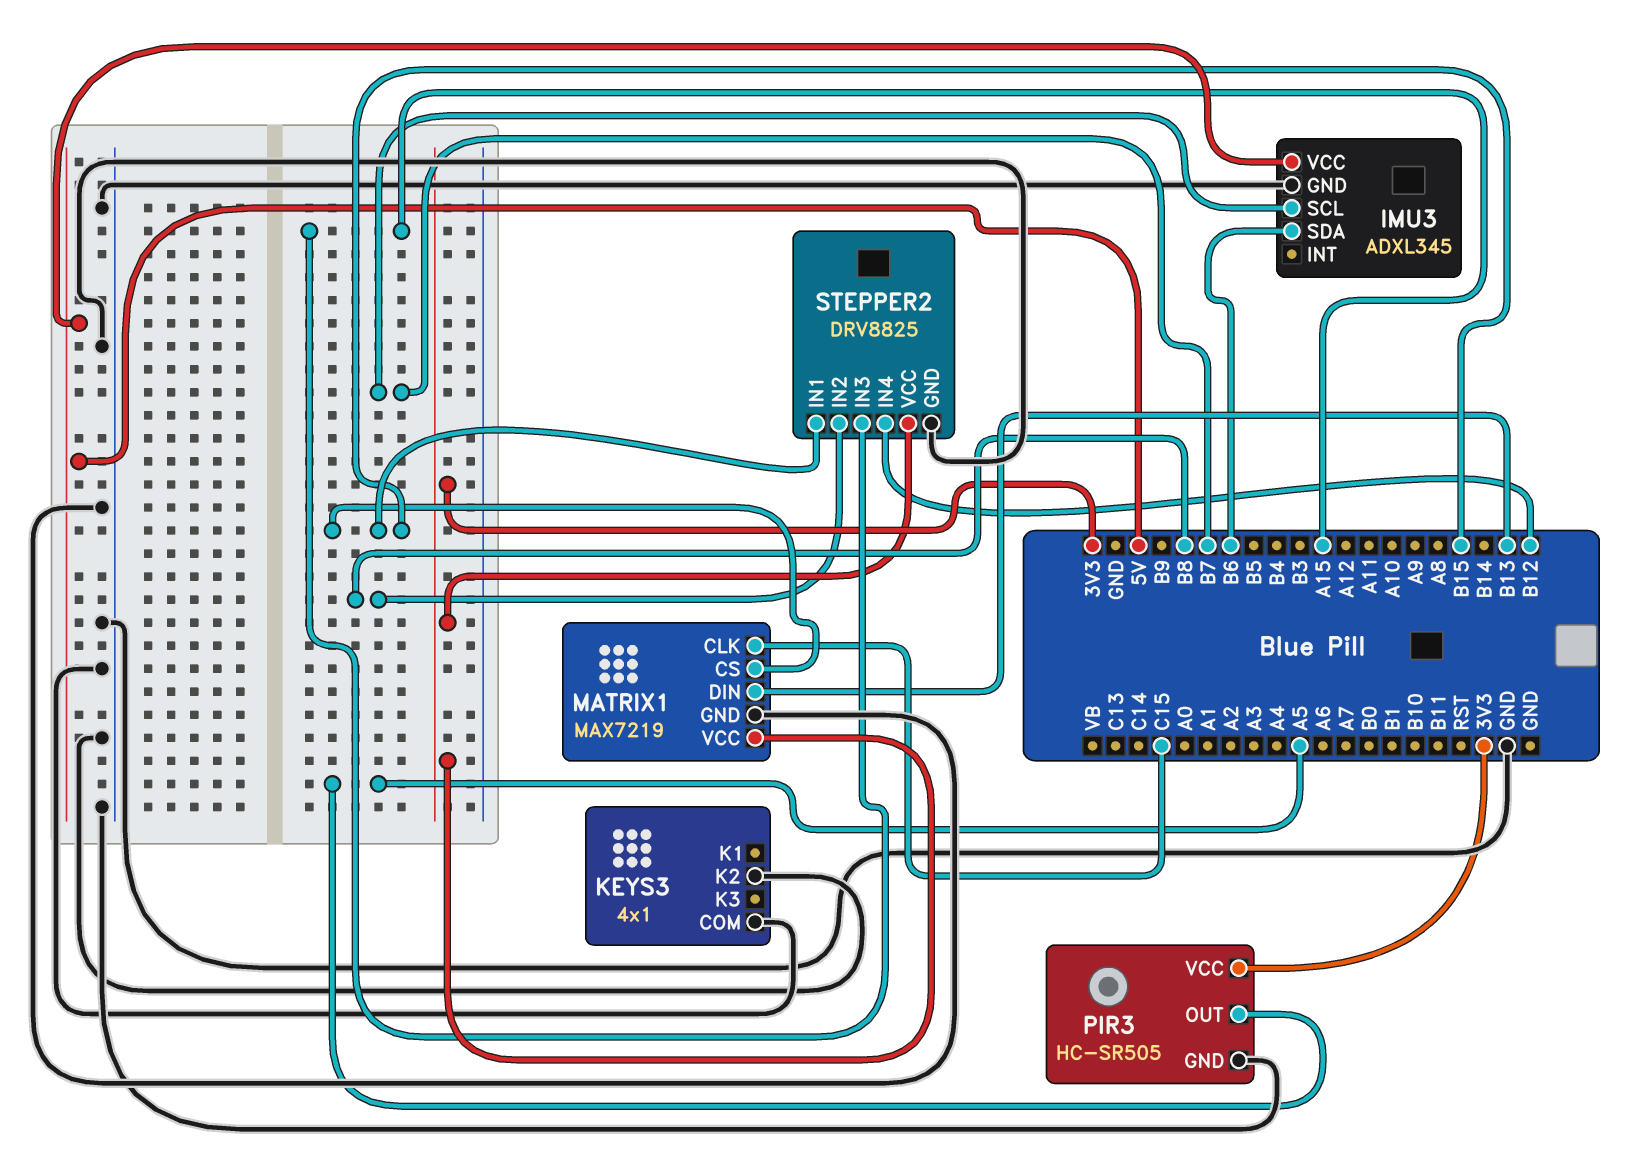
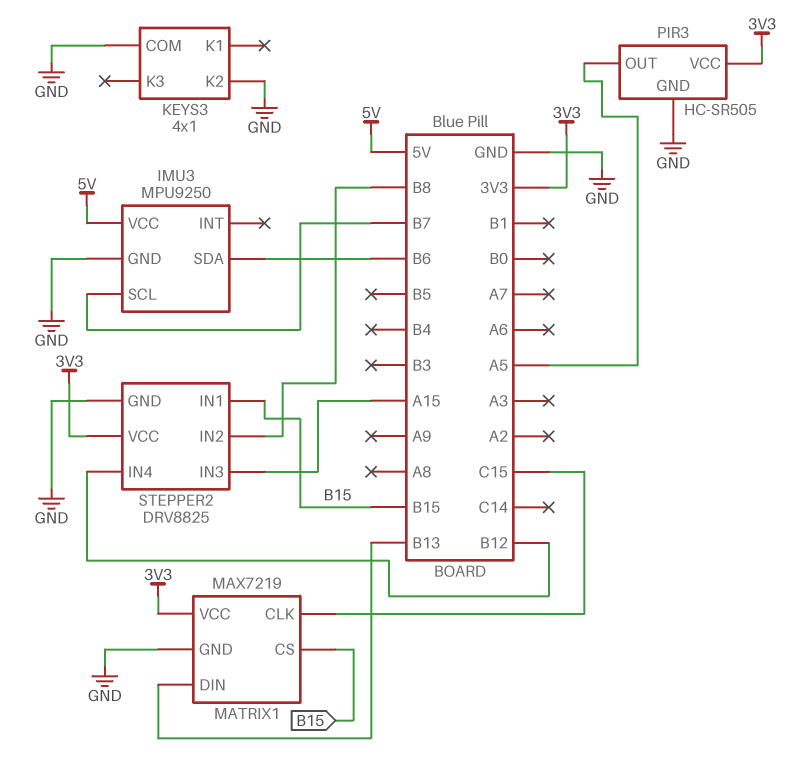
IMU3: ADXL345 -> MPU9250

